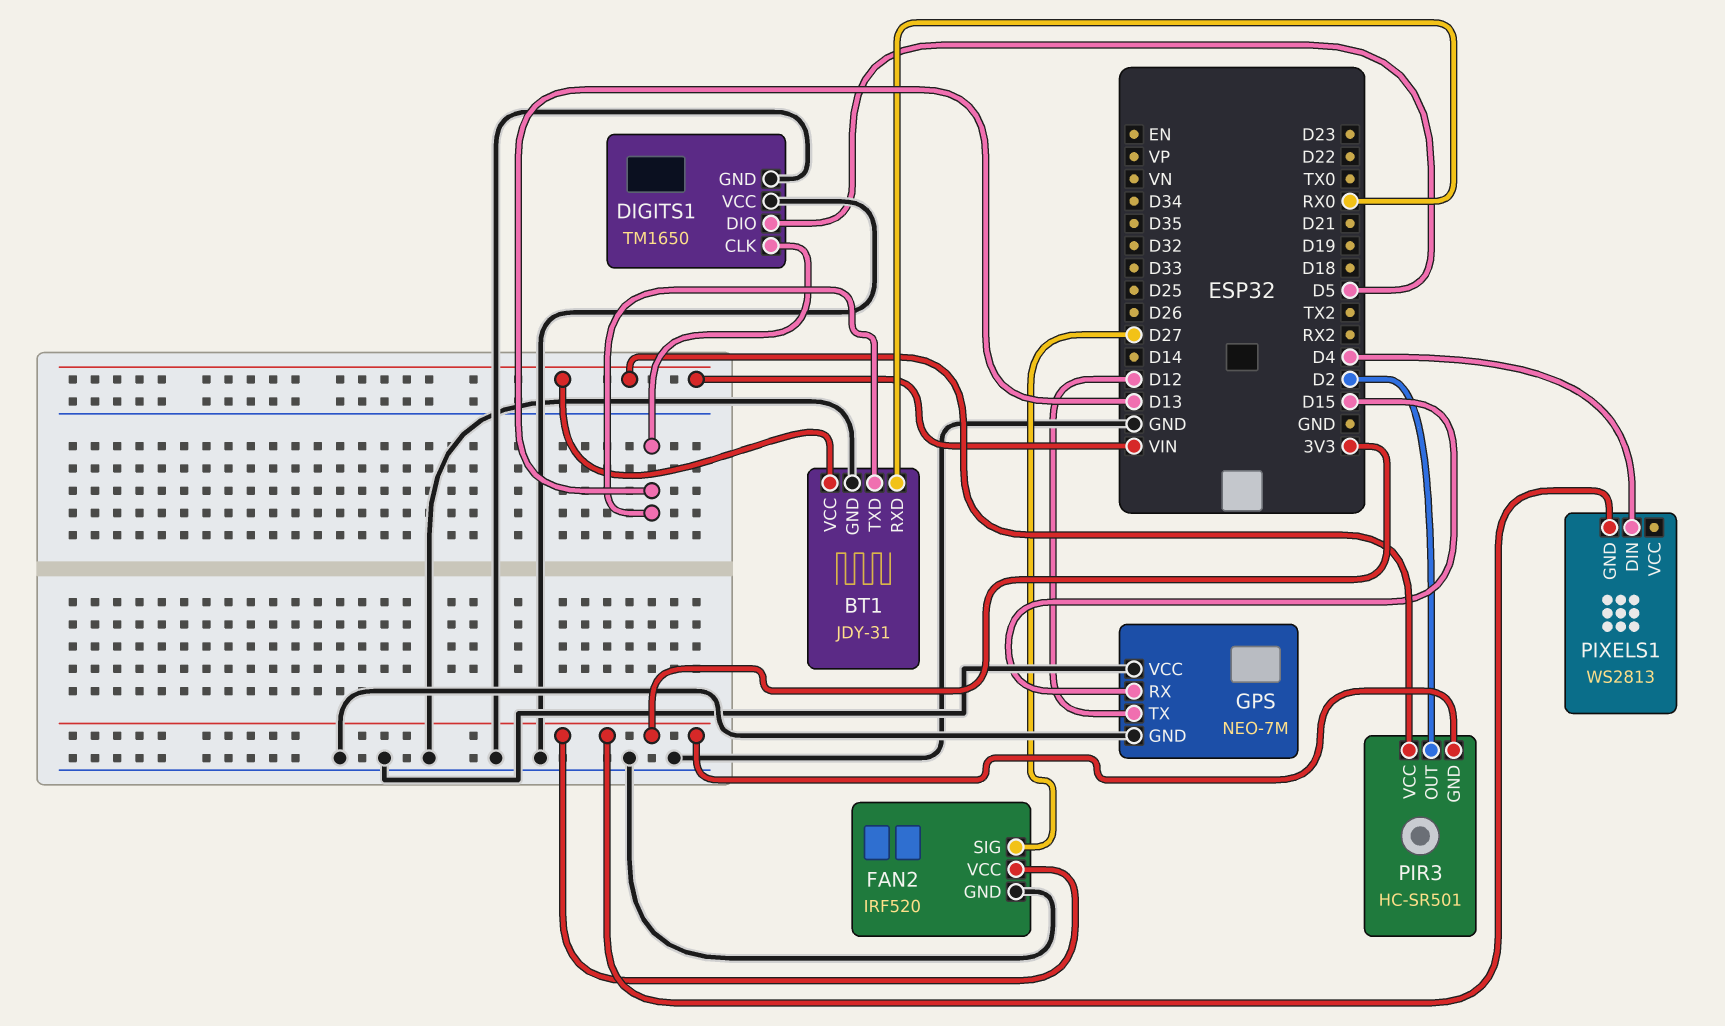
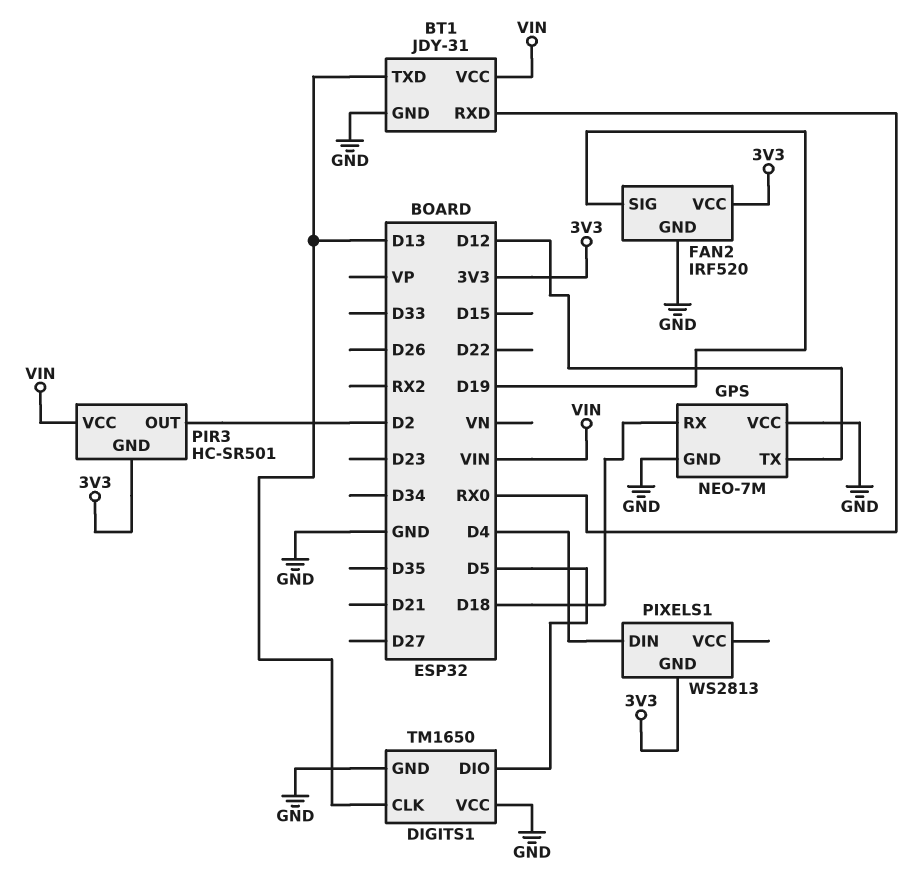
FAN2 pin SIG: D27 -> D19
GPS pin RX: D15 -> D18

